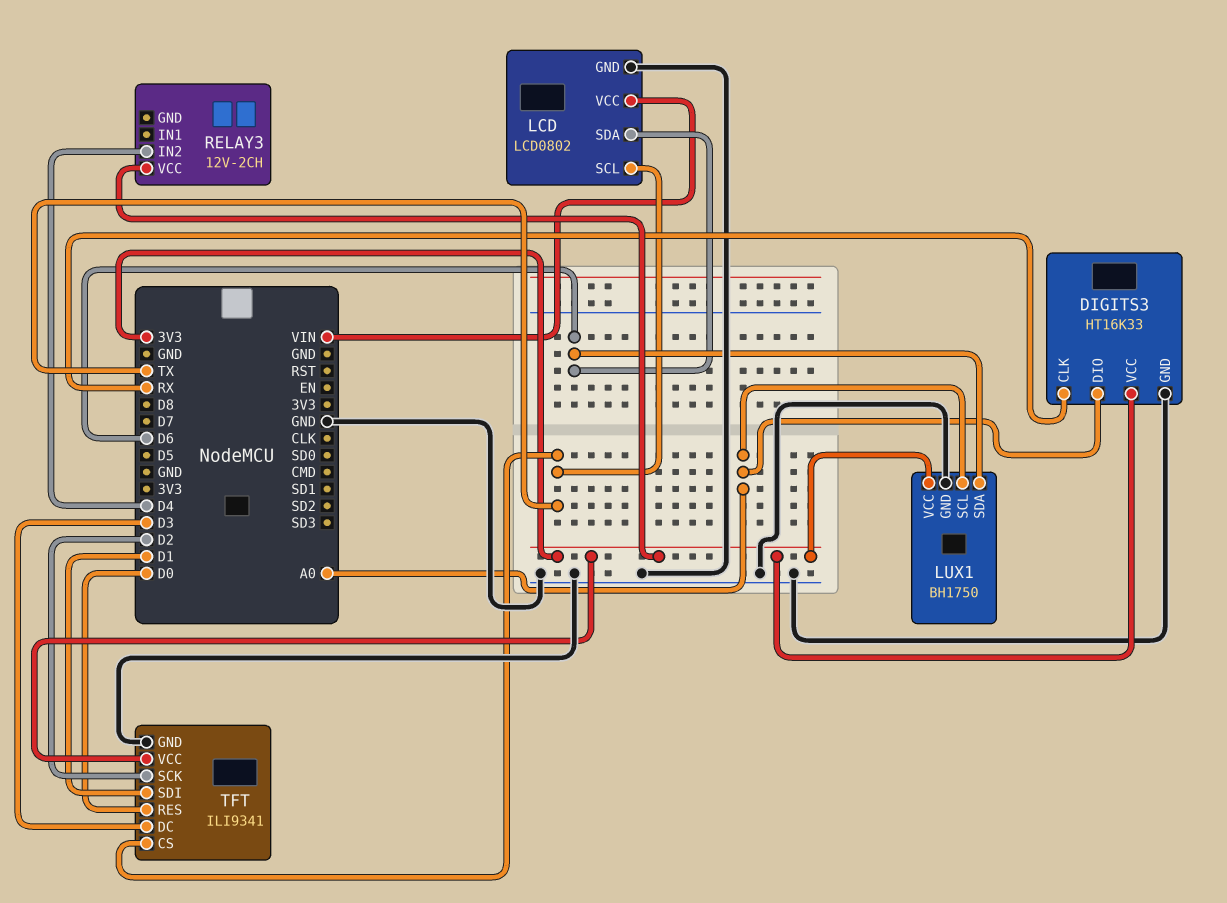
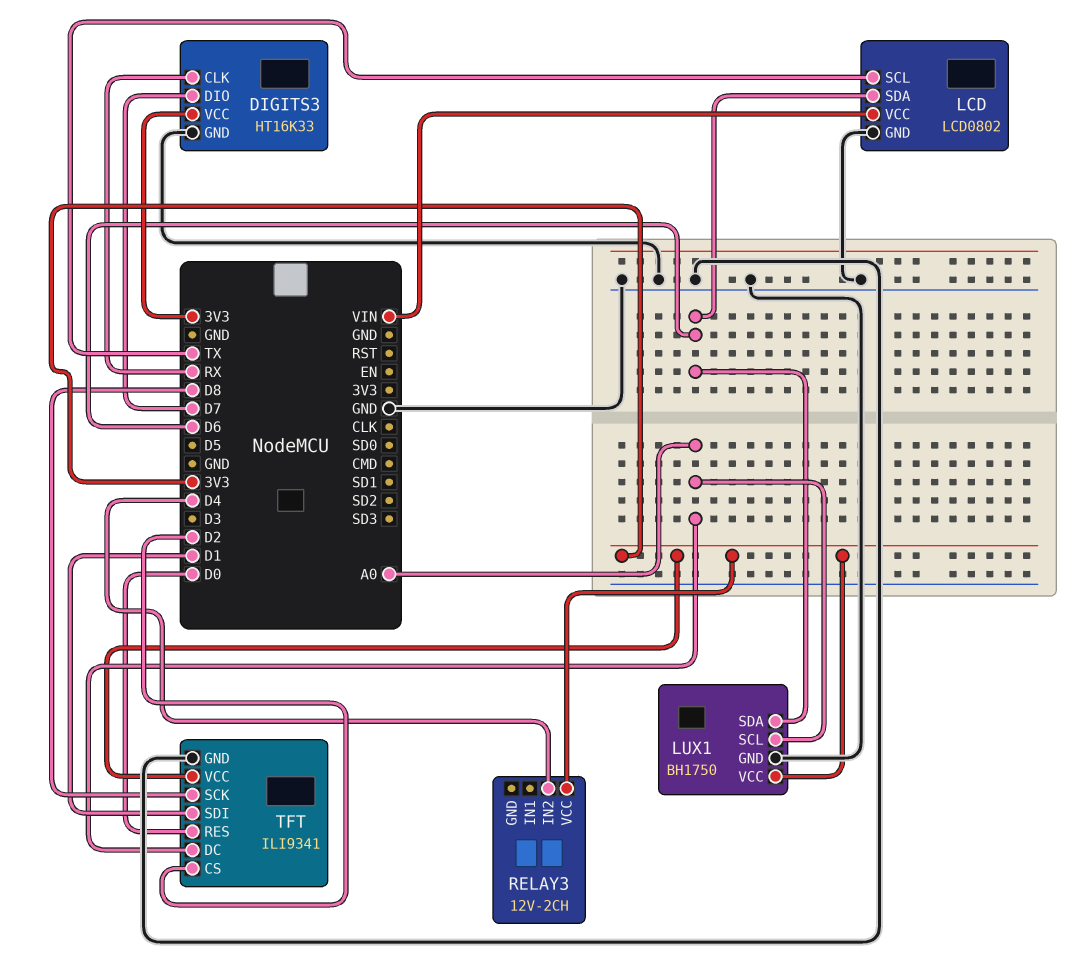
DIGITS3 pin DIO: A0 -> D7
TFT pin CS: TX -> D2
TFT pin DC: D3 -> A0
TFT pin SCK: D2 -> D8

